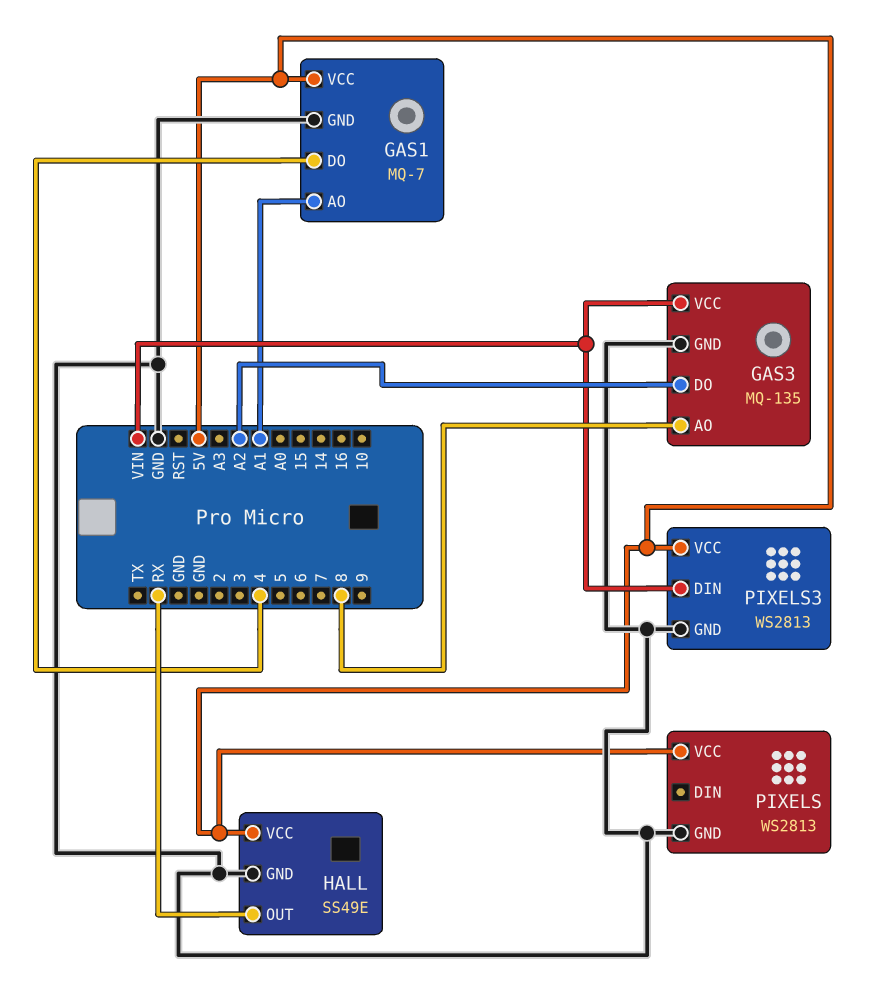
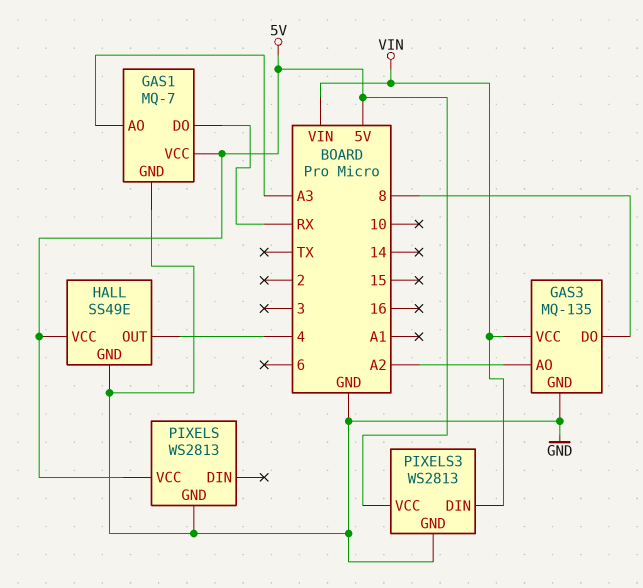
GAS1 pin AO: A1 -> A3
GAS1 pin DO: 4 -> RX
GAS3 pin AO: 8 -> A2
GAS3 pin DO: A2 -> 8
HALL pin OUT: RX -> 4

